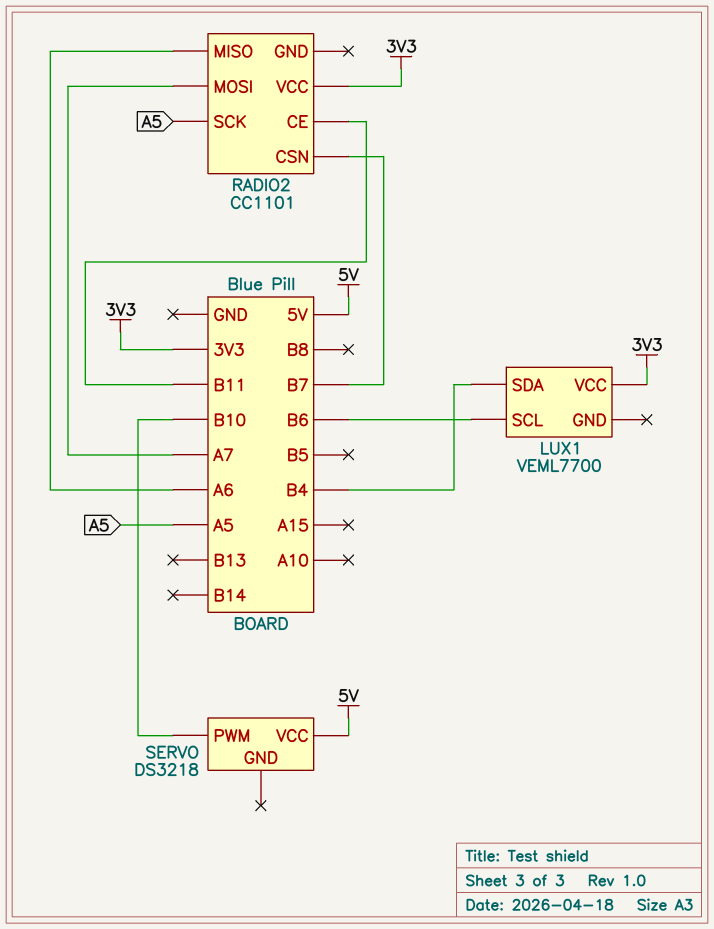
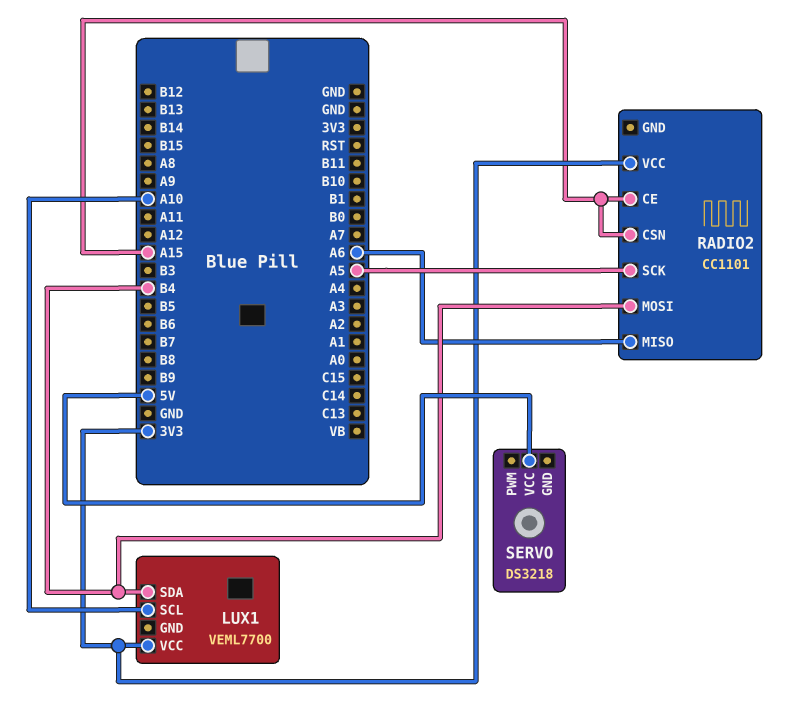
LUX1 pin SCL: B6 -> A10
RADIO2 pin CE: B11 -> A15
RADIO2 pin CSN: B7 -> A15
RADIO2 pin MOSI: A7 -> B4
SERVO pin PWM: B10 -> none

